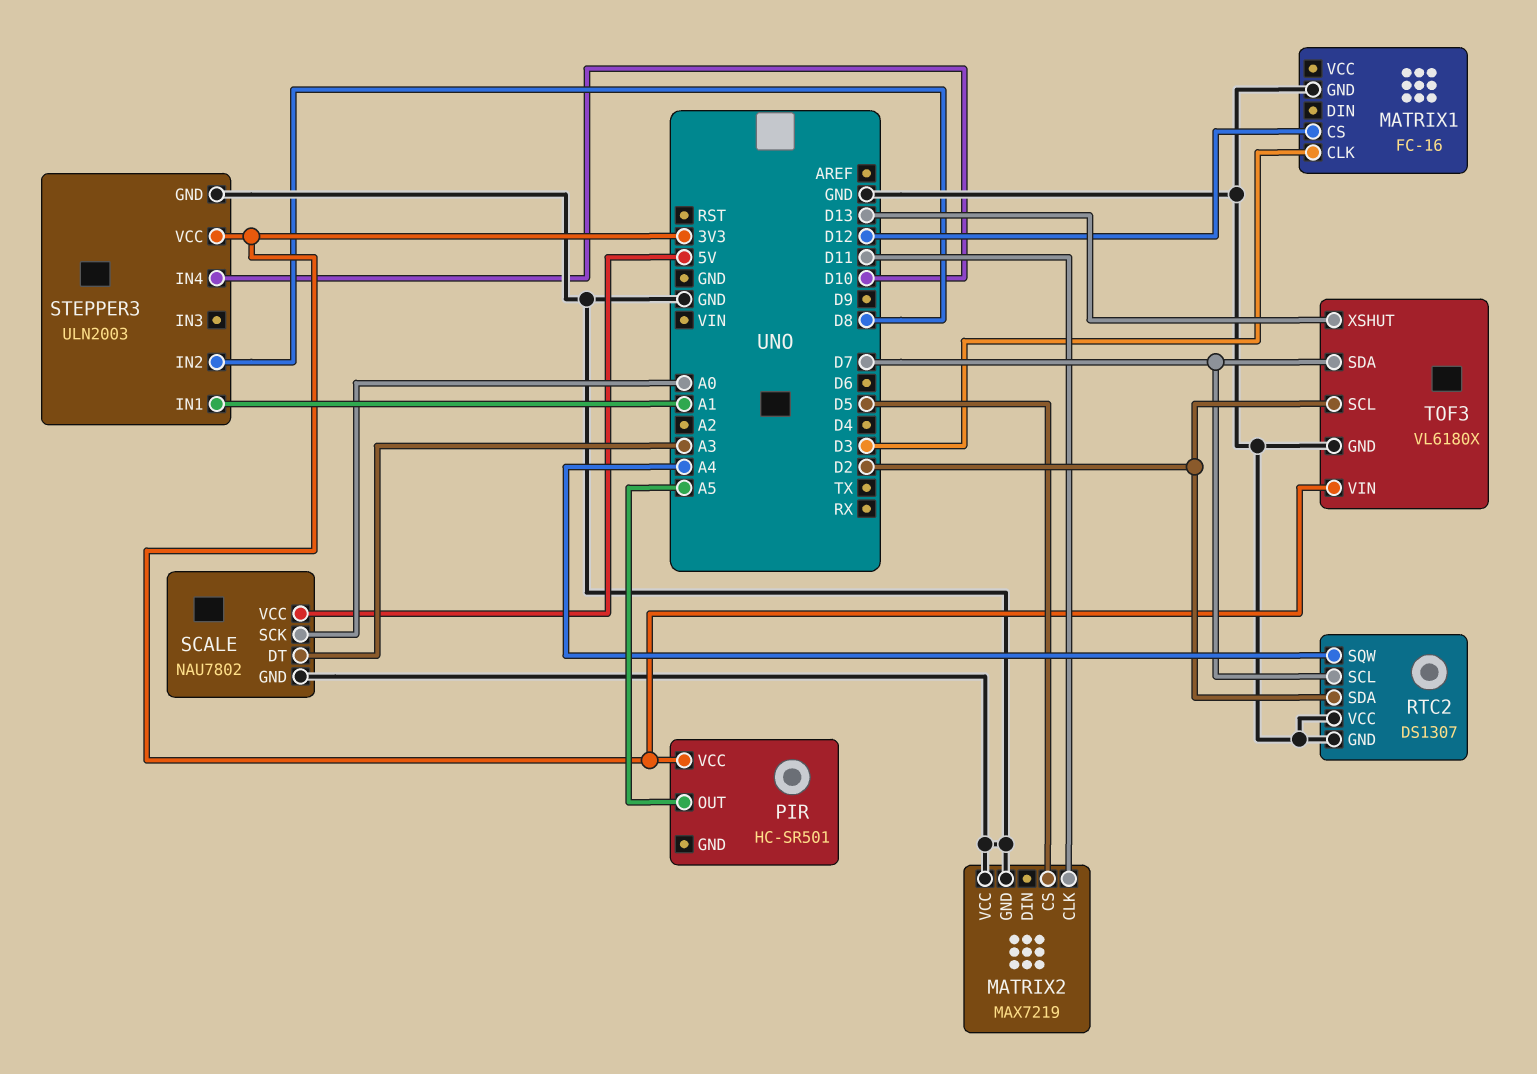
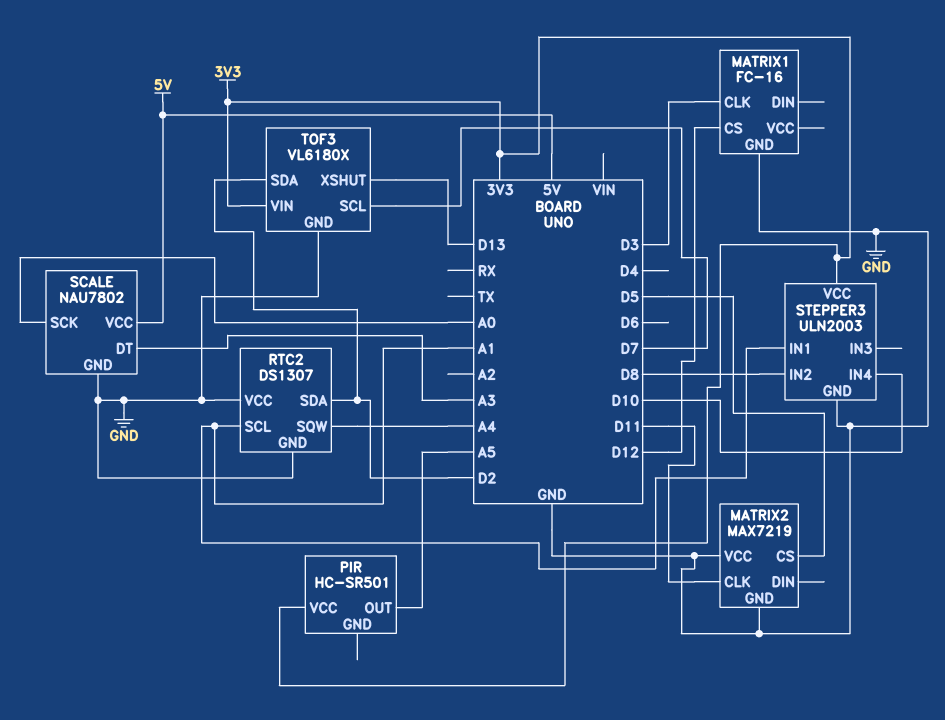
RTC2 pin SCL: D7 -> A1
TOF3 pin SCL: D2 -> D7
TOF3 pin SDA: D7 -> D2

